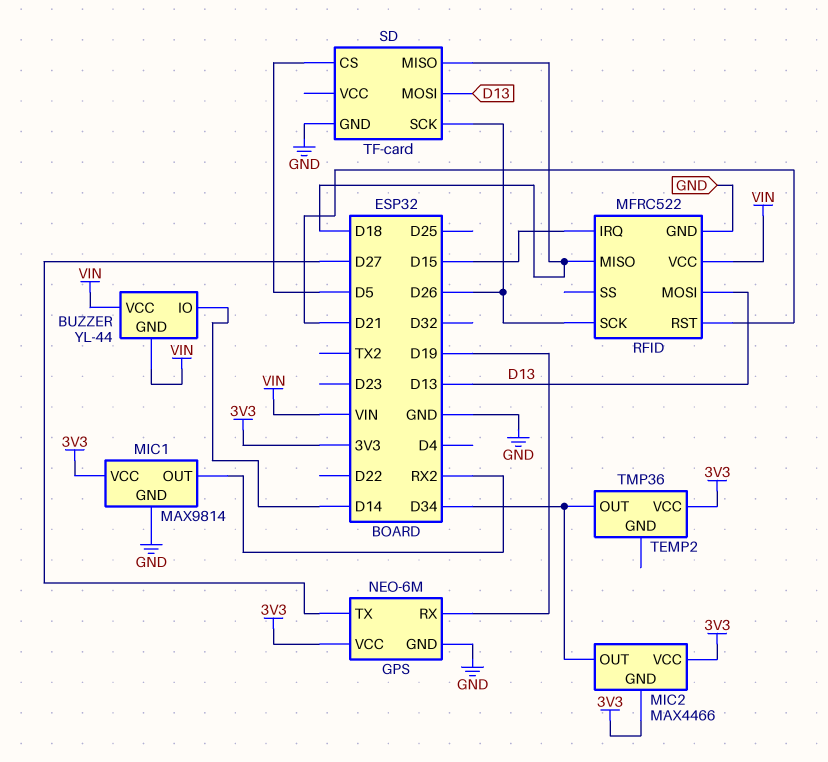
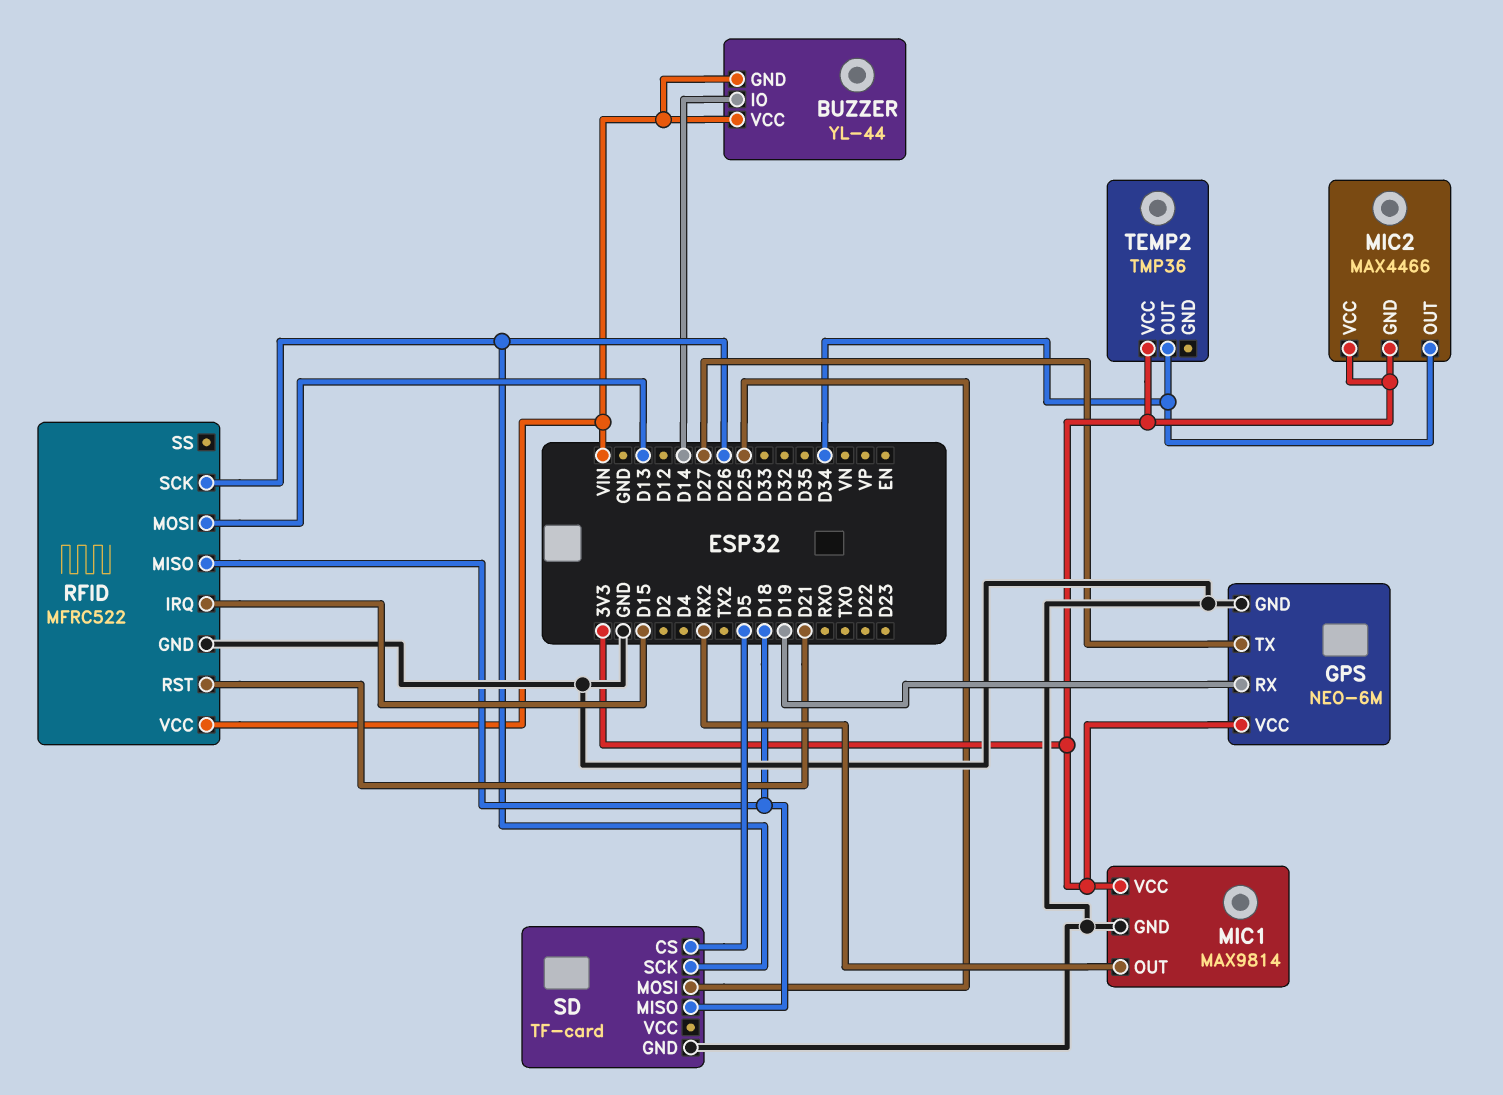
SD pin MOSI: D13 -> D25

